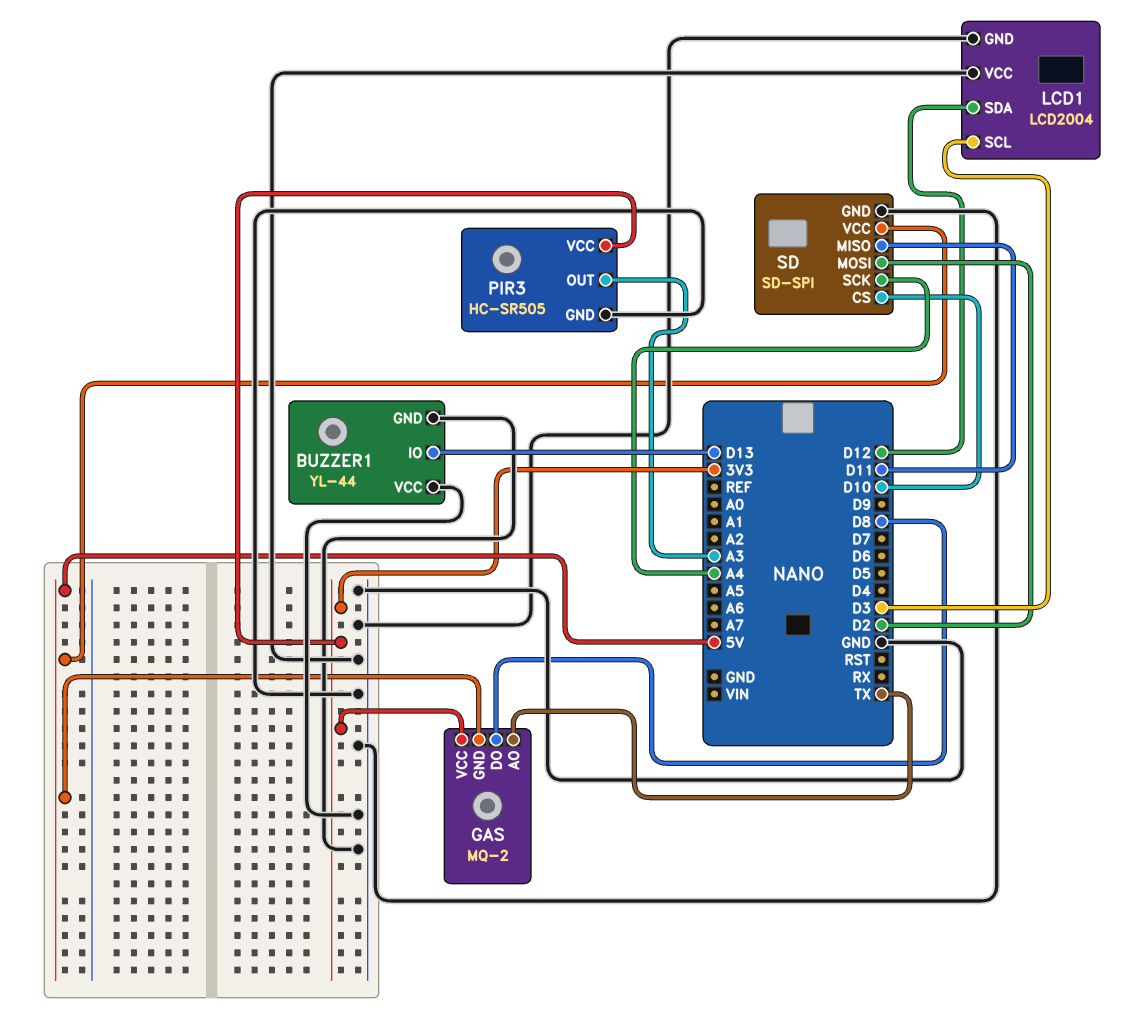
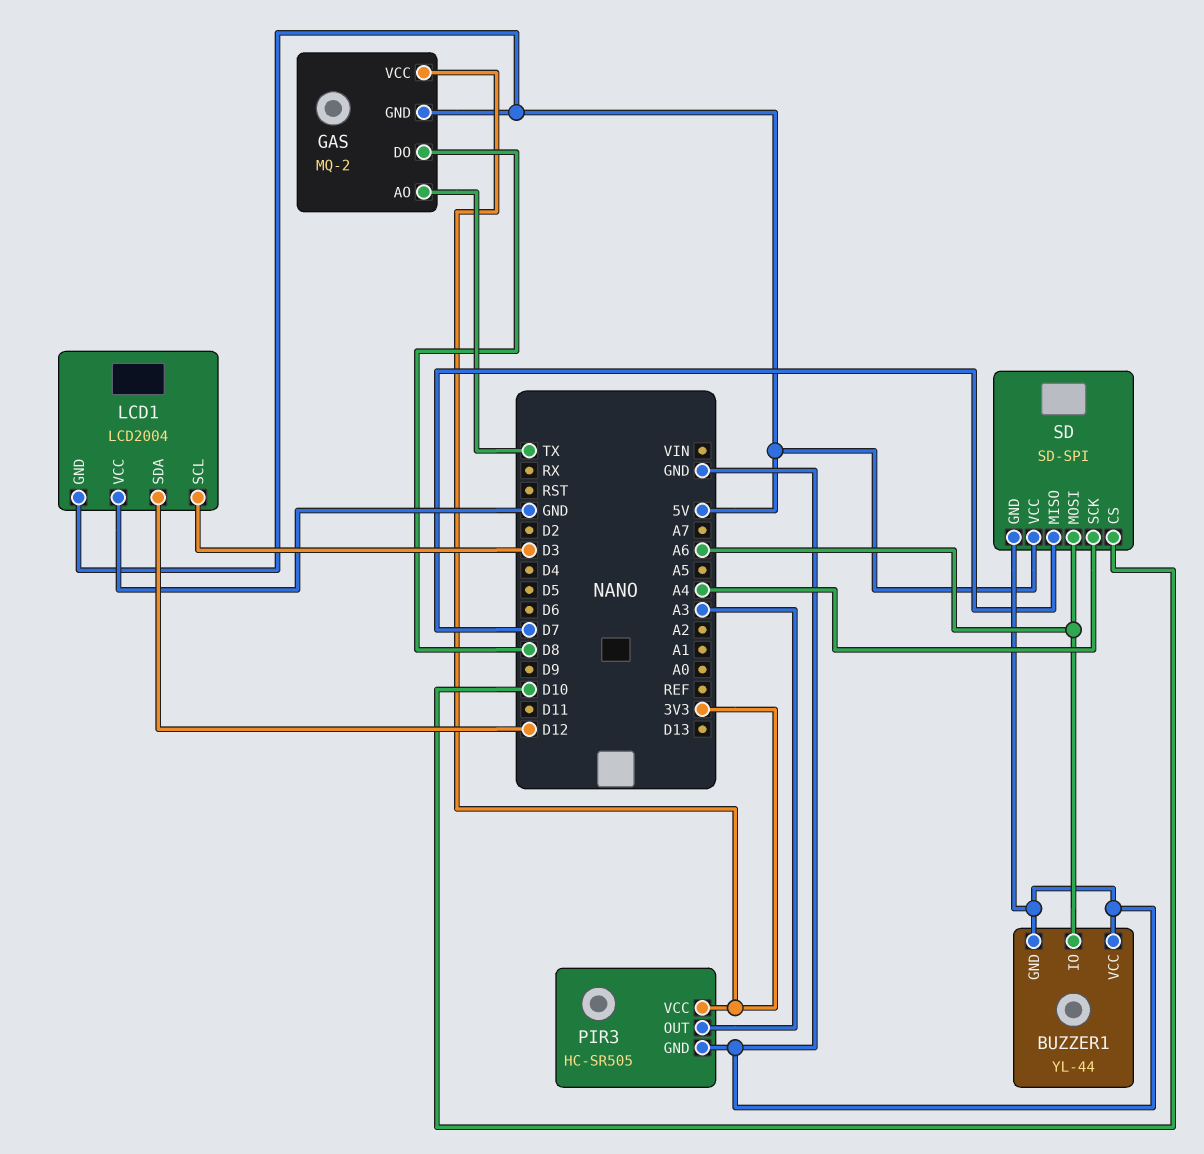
BUZZER1 pin IO: D13 -> A6
LCD1 pin GND: GND -> 5V
SD pin MISO: D11 -> D7
SD pin MOSI: D2 -> A6

